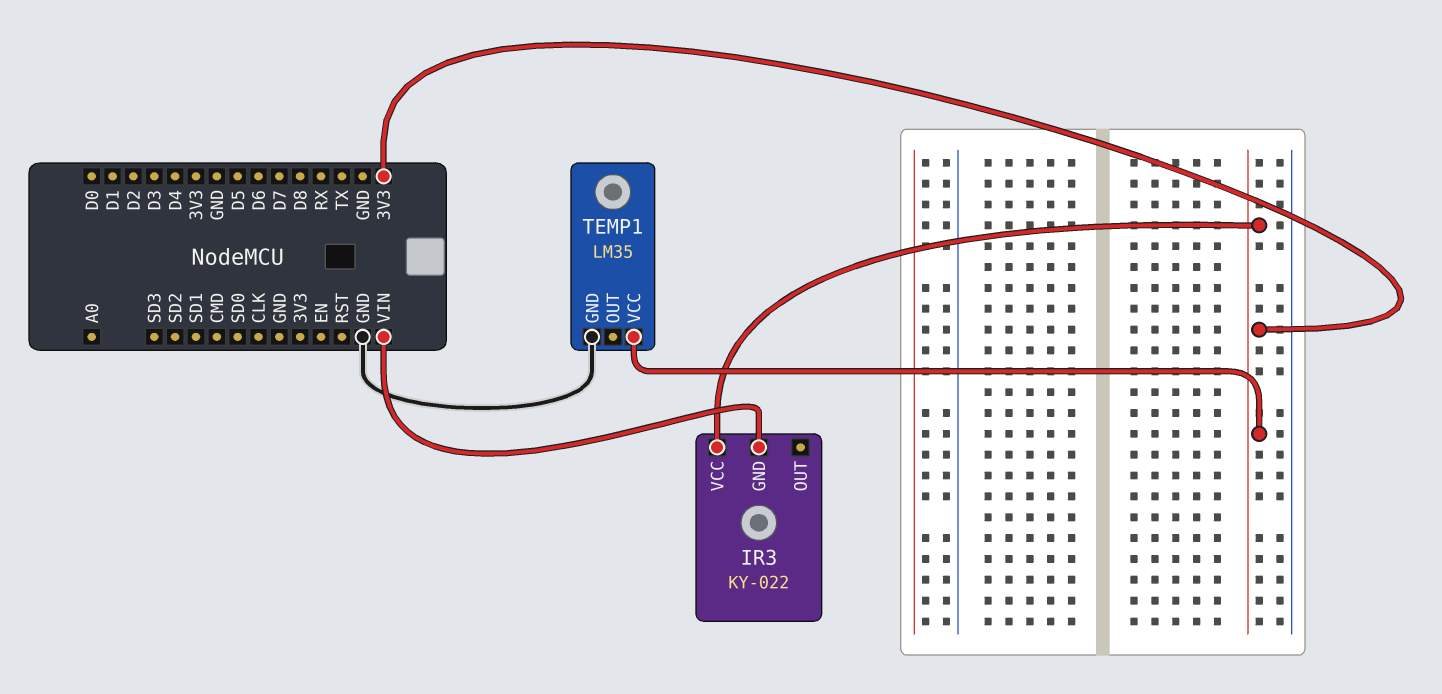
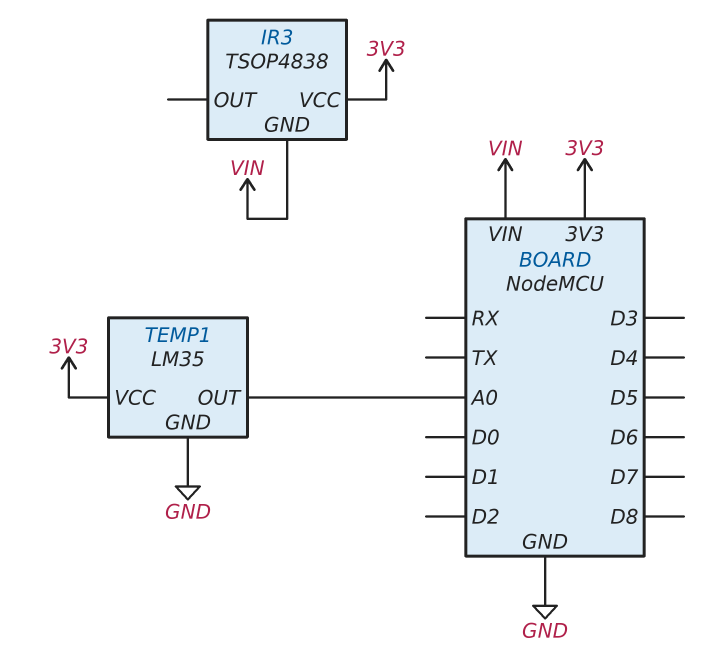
IR3: KY-022 -> TSOP4838
TEMP1 pin OUT: none -> A0

